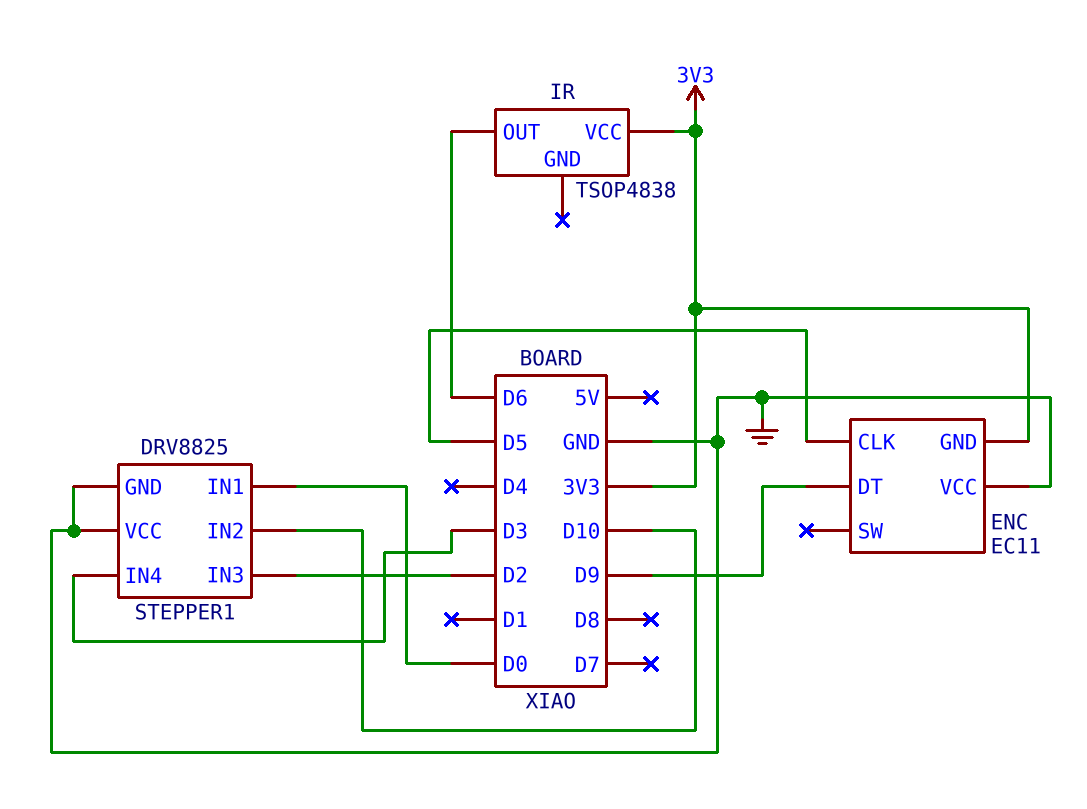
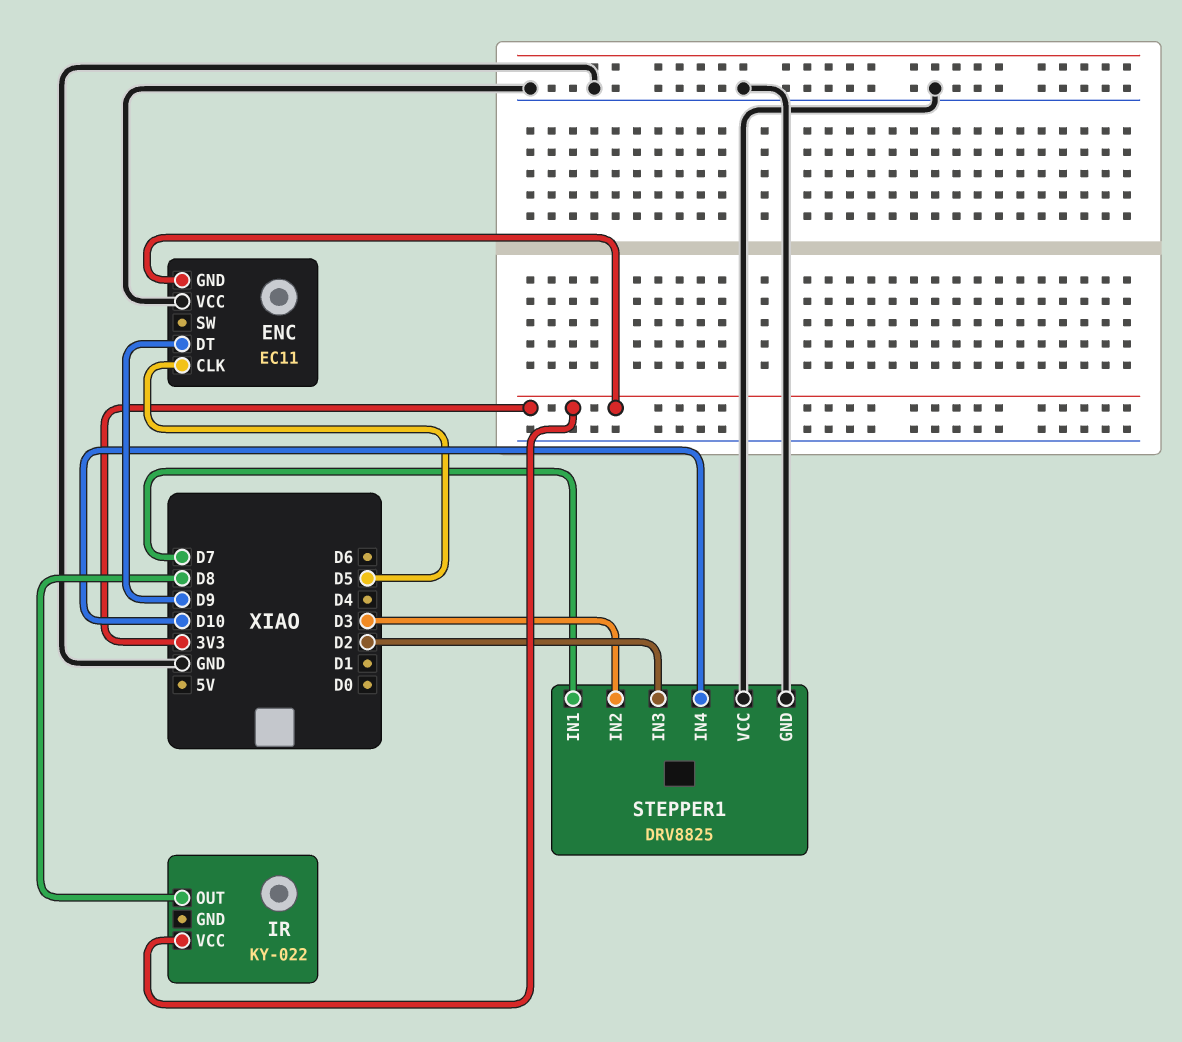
IR: TSOP4838 -> KY-022
IR pin OUT: D6 -> D8
STEPPER1 pin IN1: D0 -> D7
STEPPER1 pin IN2: D10 -> D3
STEPPER1 pin IN4: D3 -> D10

